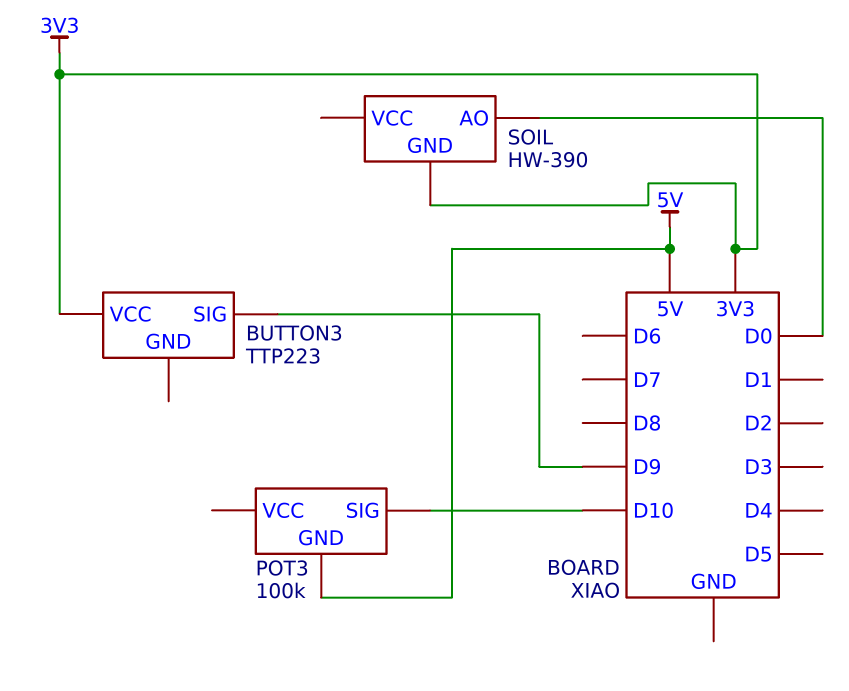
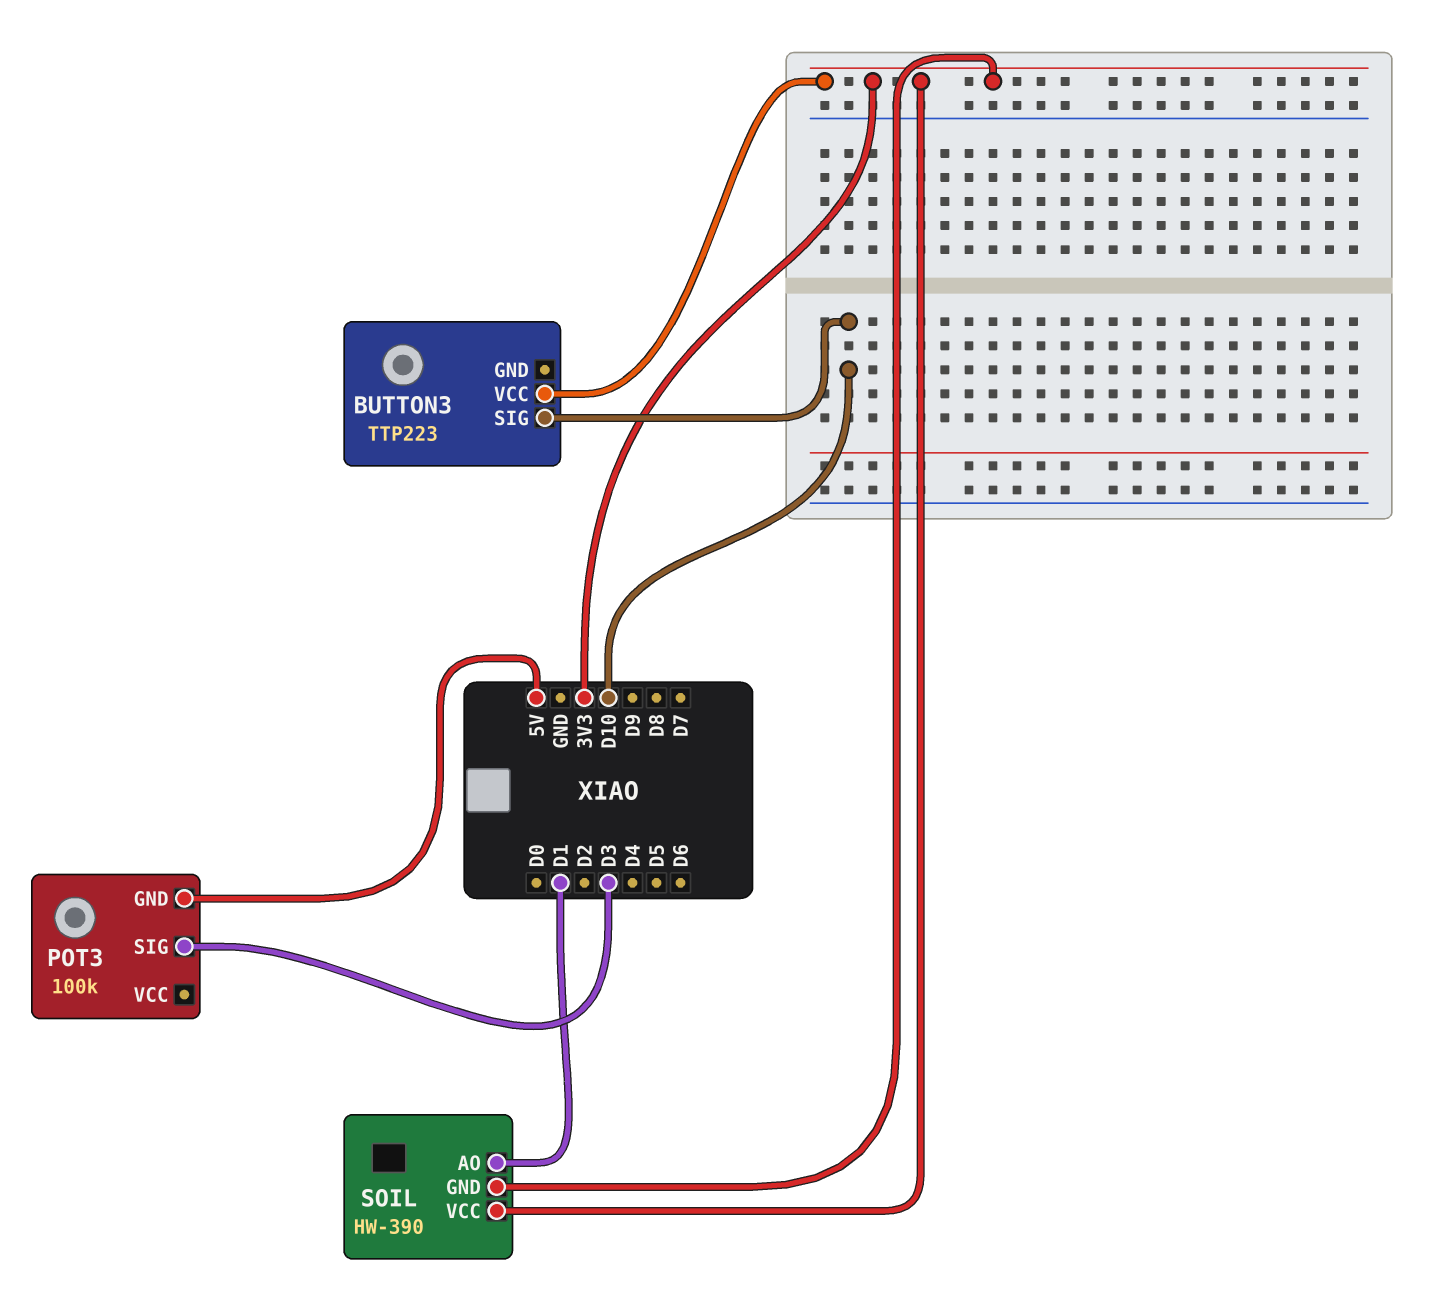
BUTTON3 pin SIG: D9 -> D10
POT3 pin SIG: D10 -> D3
SOIL pin AO: D0 -> D1
SOIL pin VCC: none -> 3V3

